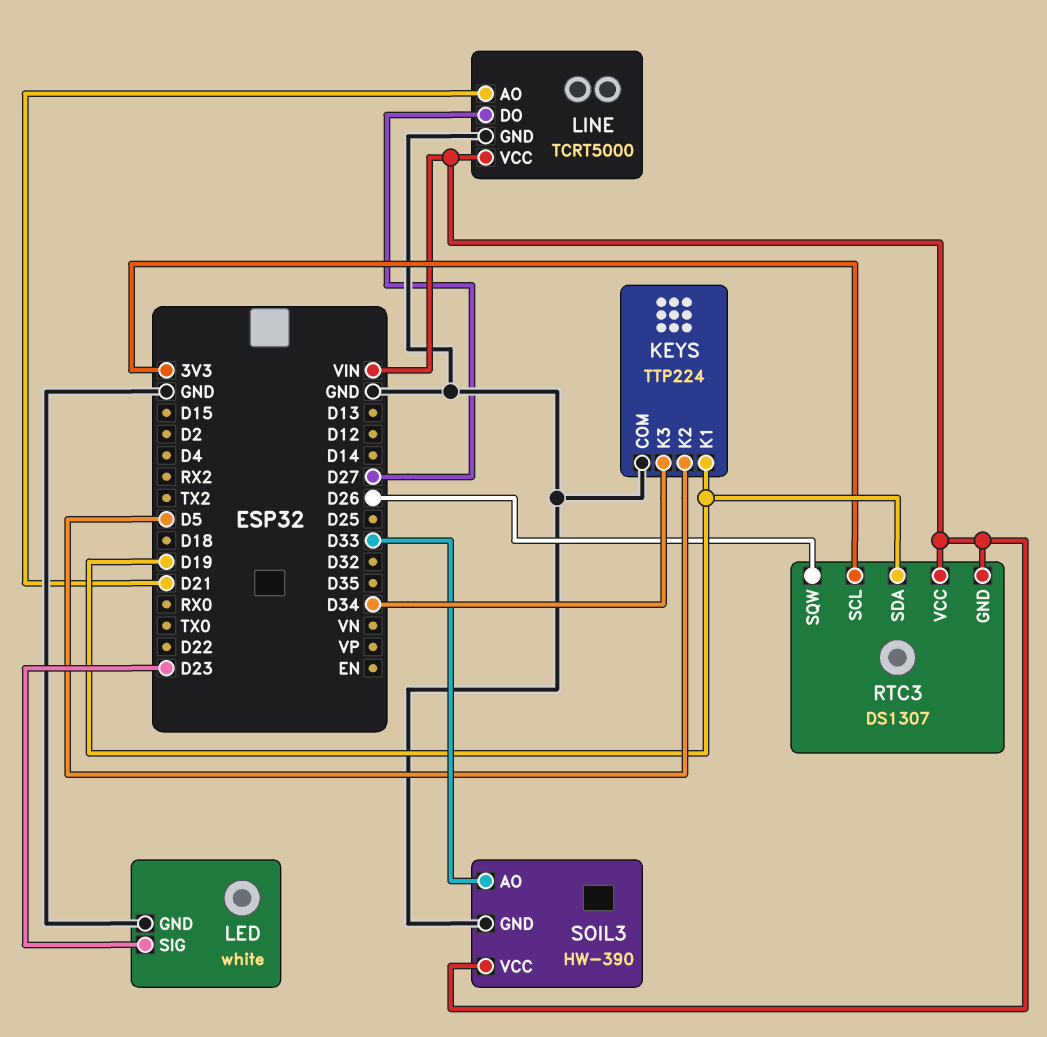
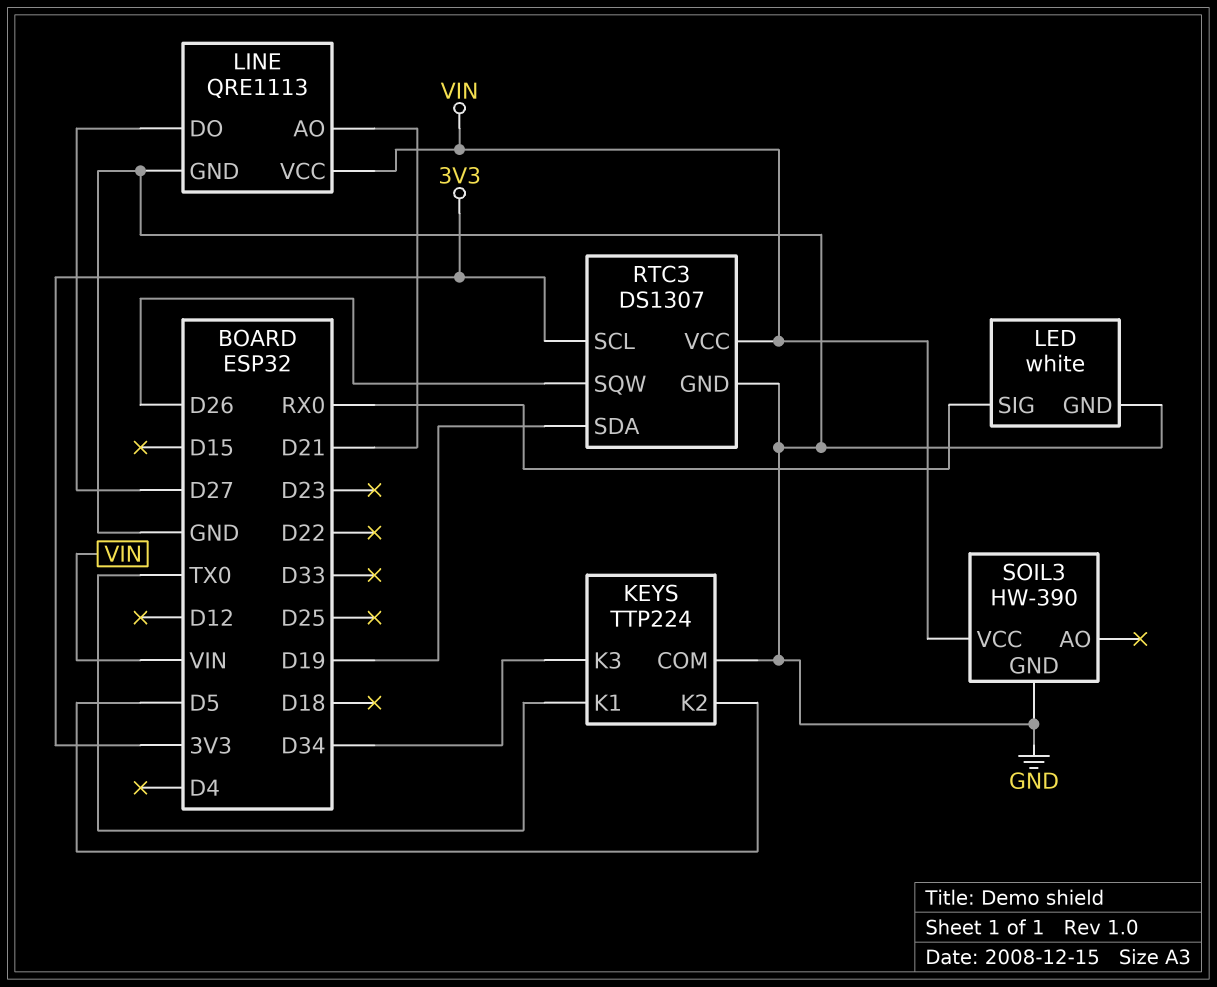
KEYS pin K1: D19 -> TX0
LED pin SIG: D23 -> RX0
LINE: TCRT5000 -> QRE1113
RTC3 pin GND: VIN -> GND
SOIL3 pin AO: D33 -> none

